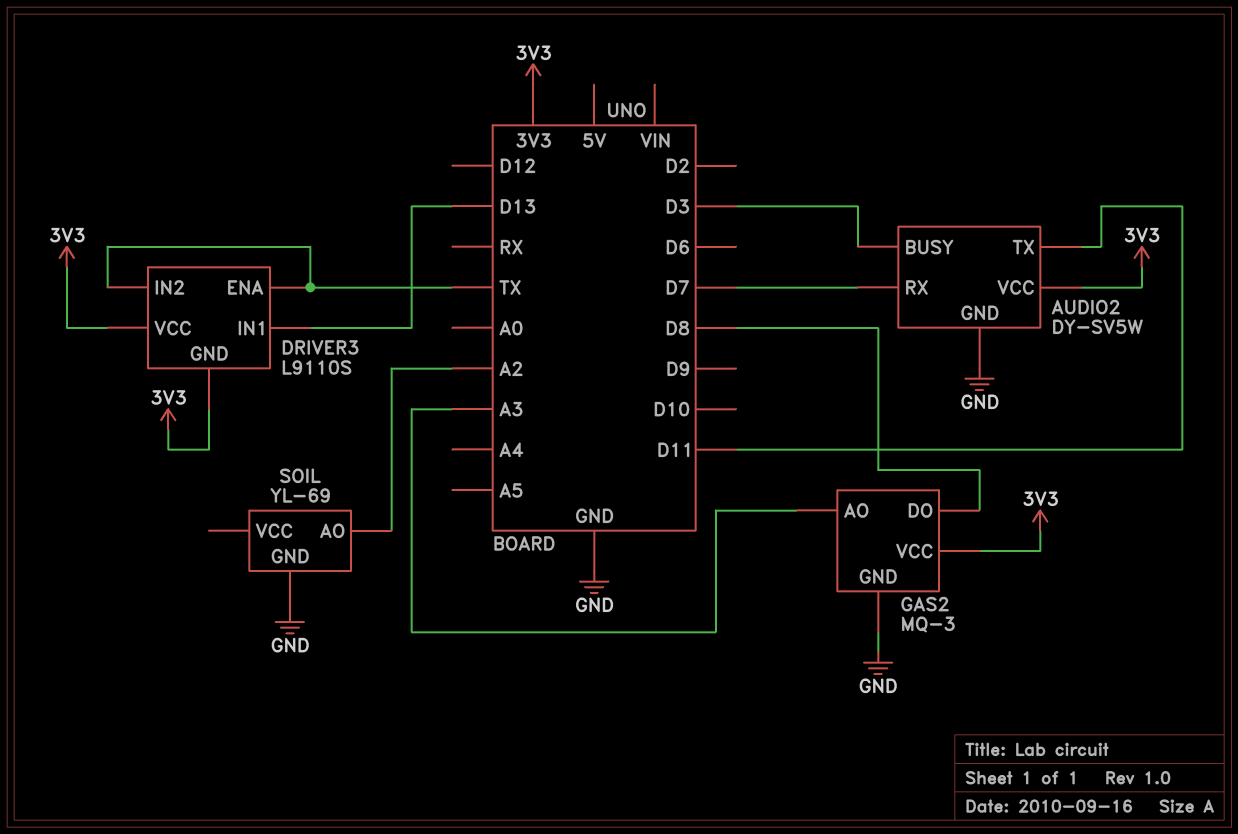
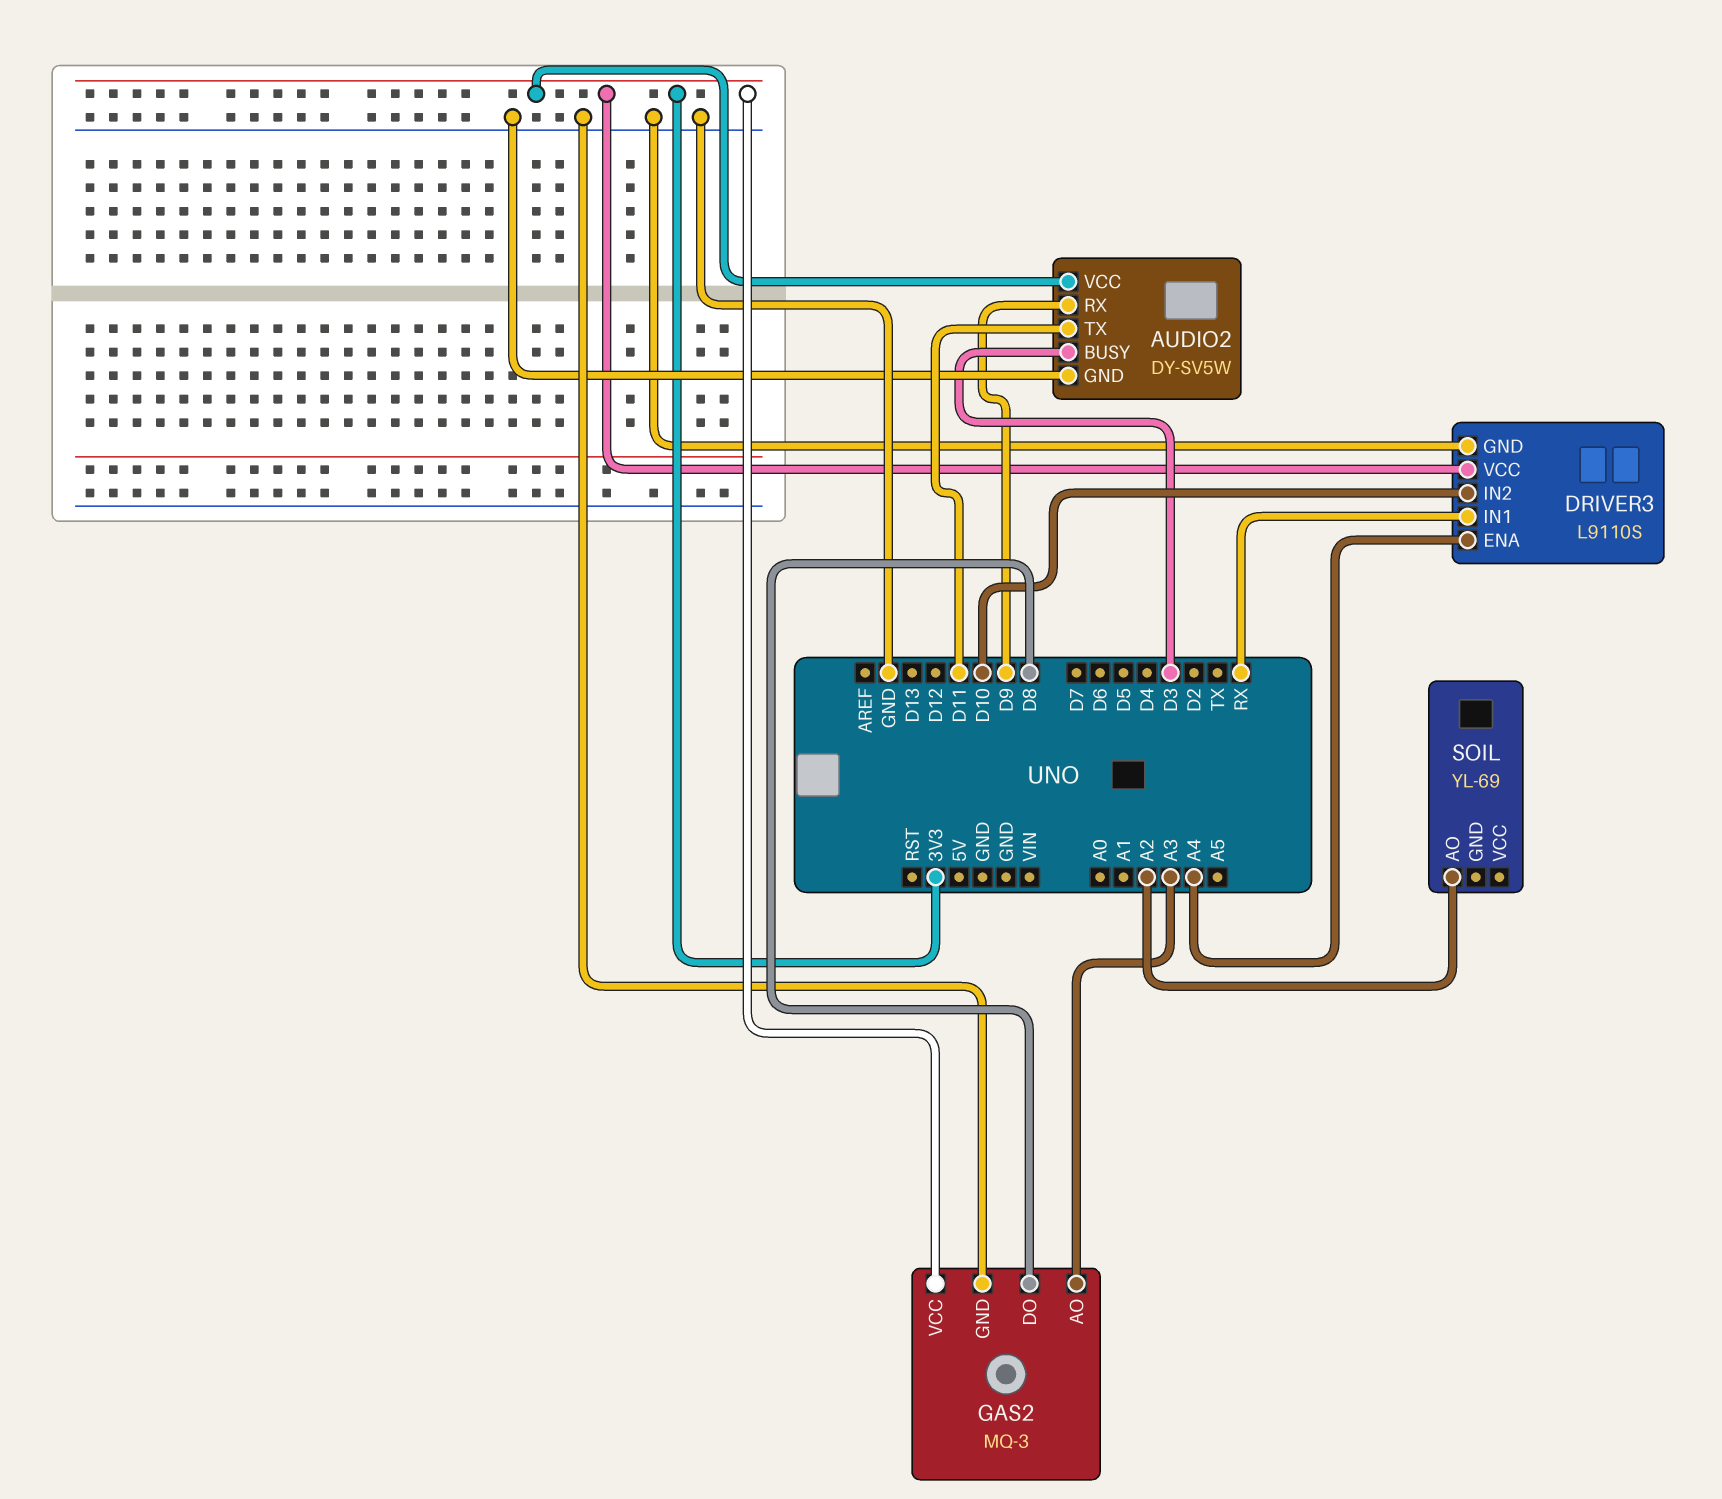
AUDIO2 pin RX: D7 -> D9
DRIVER3 pin ENA: TX -> A4
DRIVER3 pin GND: 3V3 -> GND
DRIVER3 pin IN1: D13 -> RX
DRIVER3 pin IN2: TX -> D10
SOIL pin GND: GND -> none

